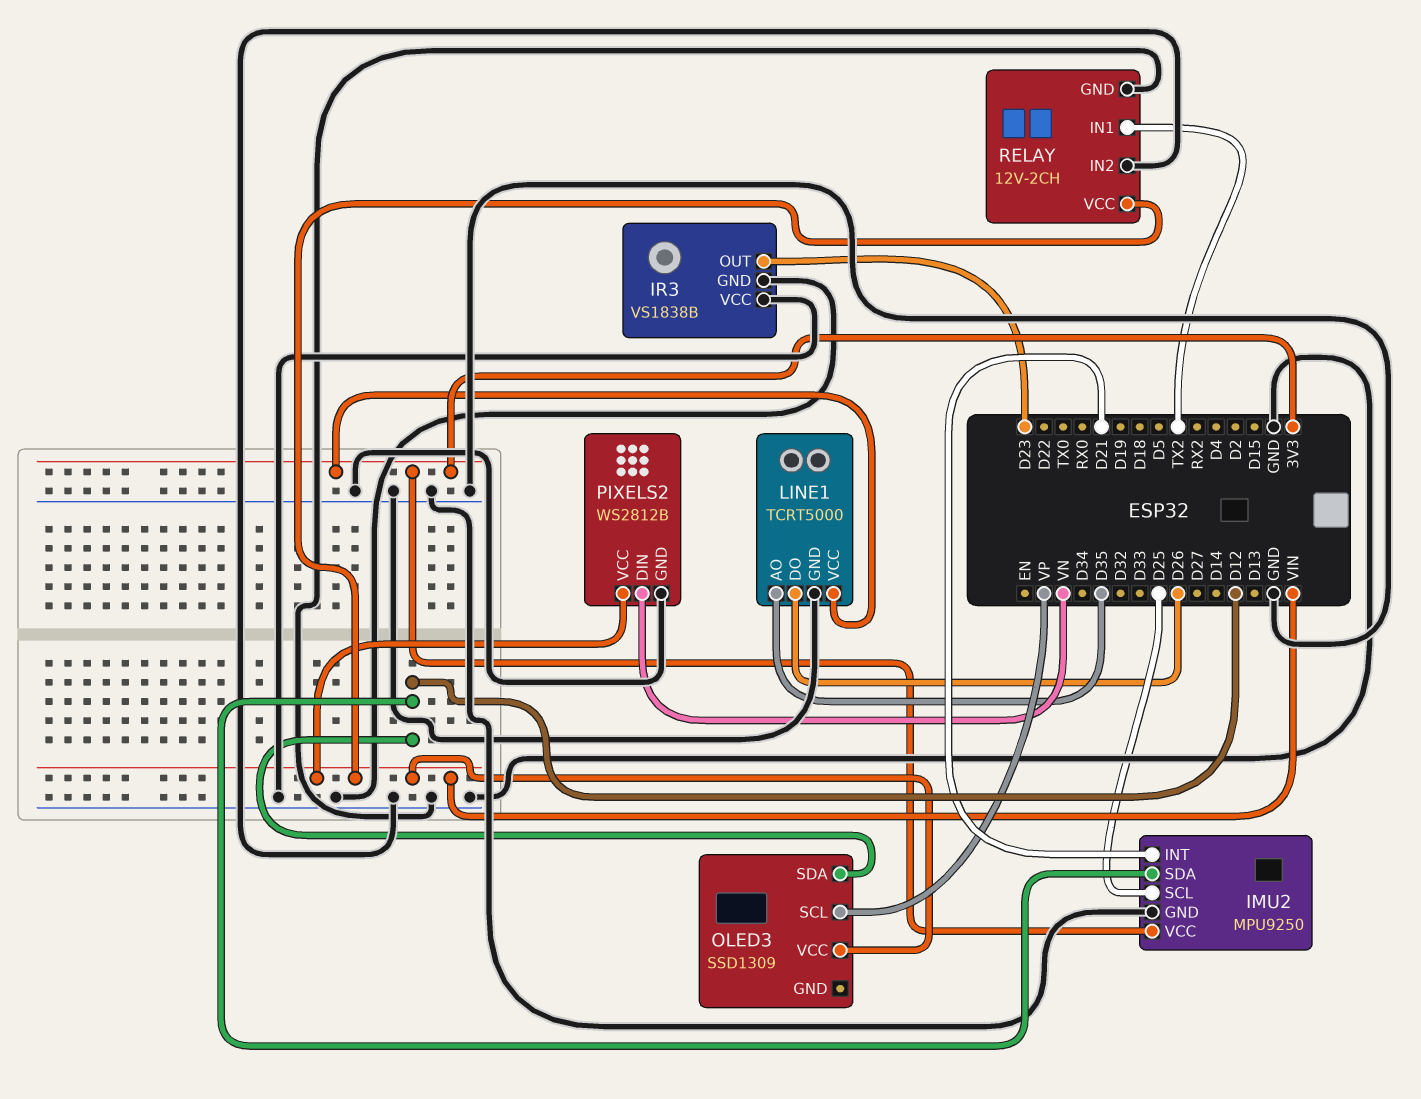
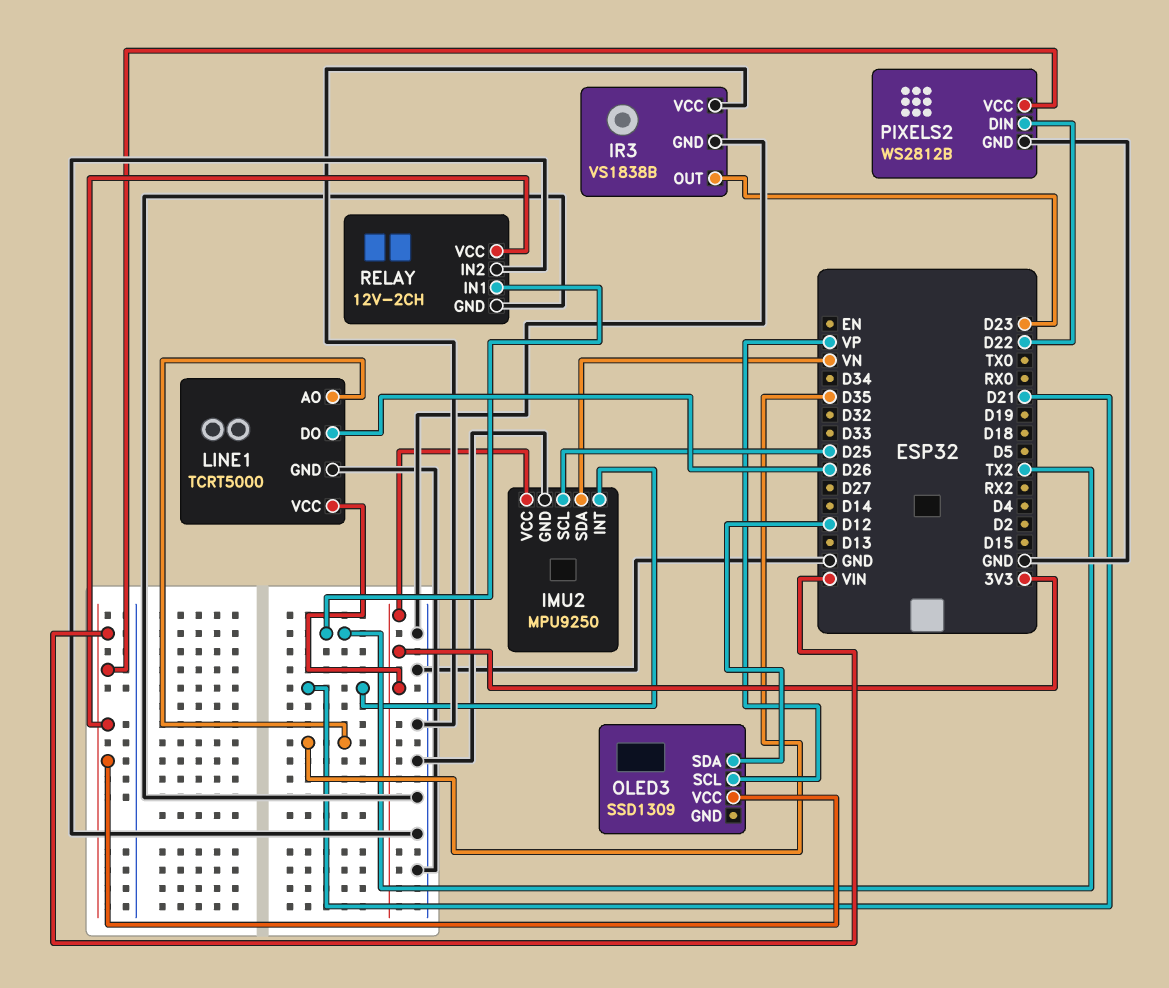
IMU2 pin SDA: D12 -> VN
PIXELS2 pin DIN: VN -> D22

